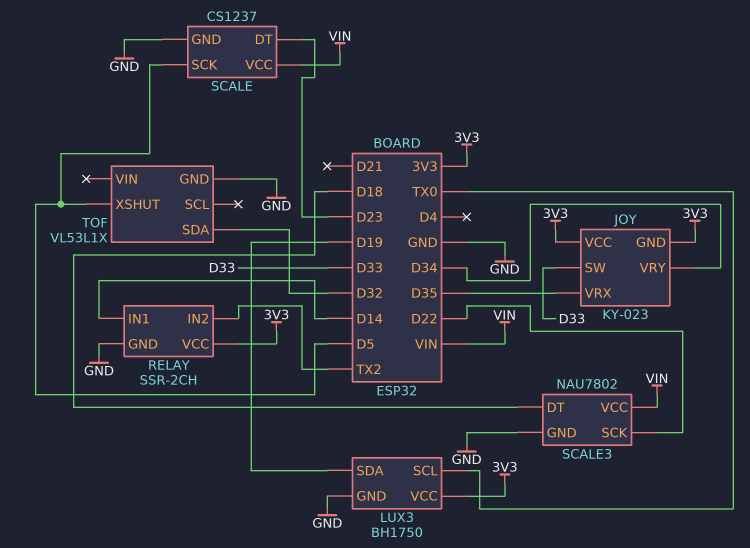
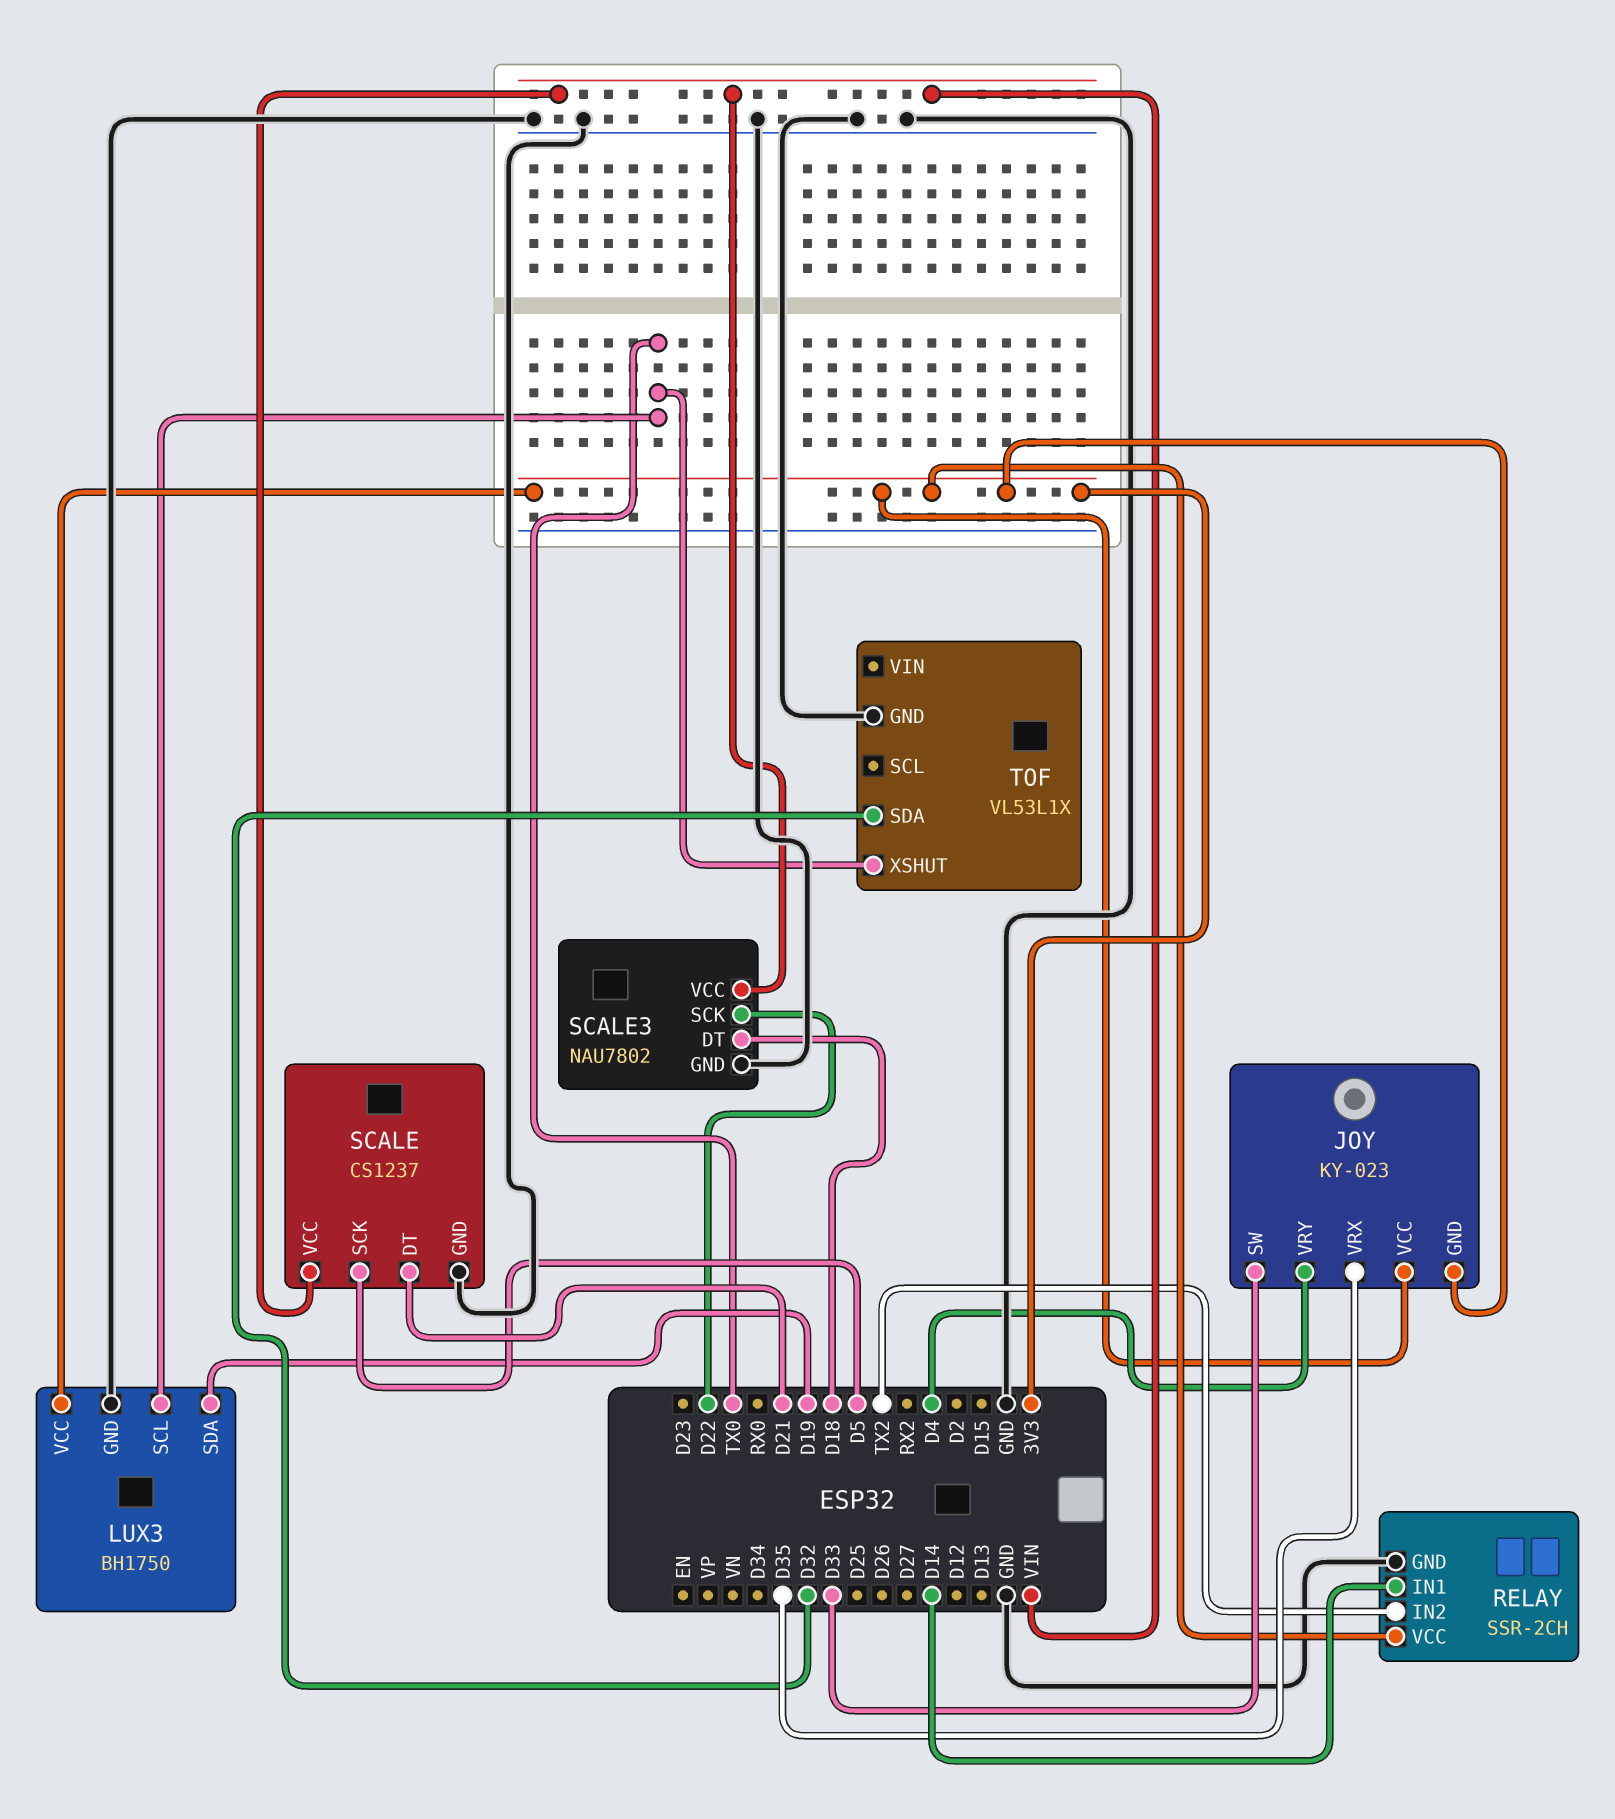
JOY pin VRY: D34 -> D4
SCALE pin DT: D23 -> D21
TOF pin XSHUT: D5 -> TX0

